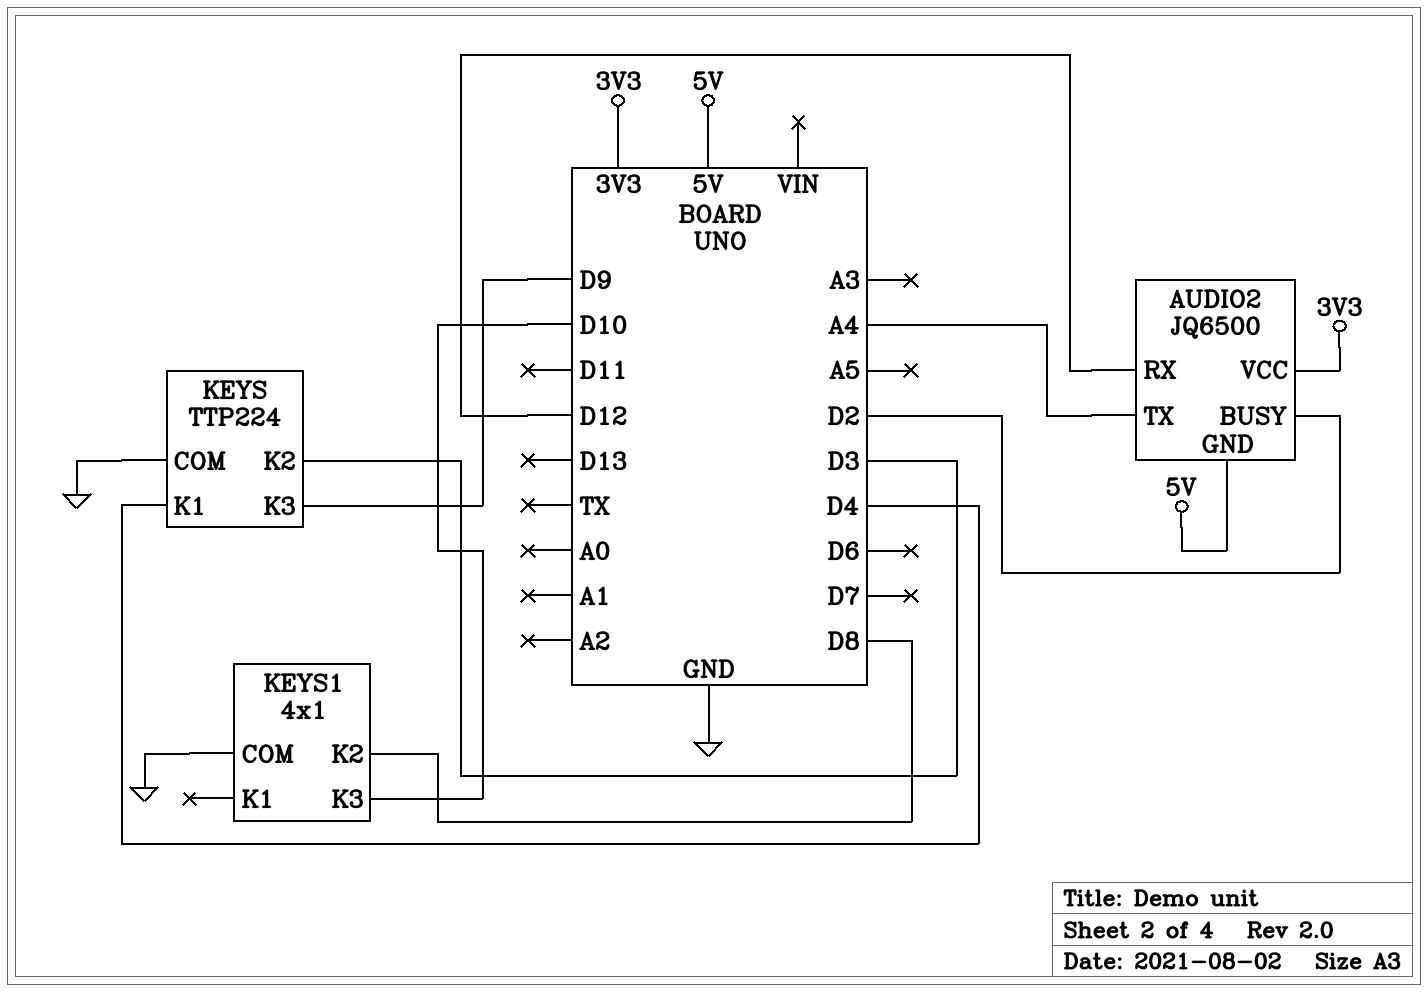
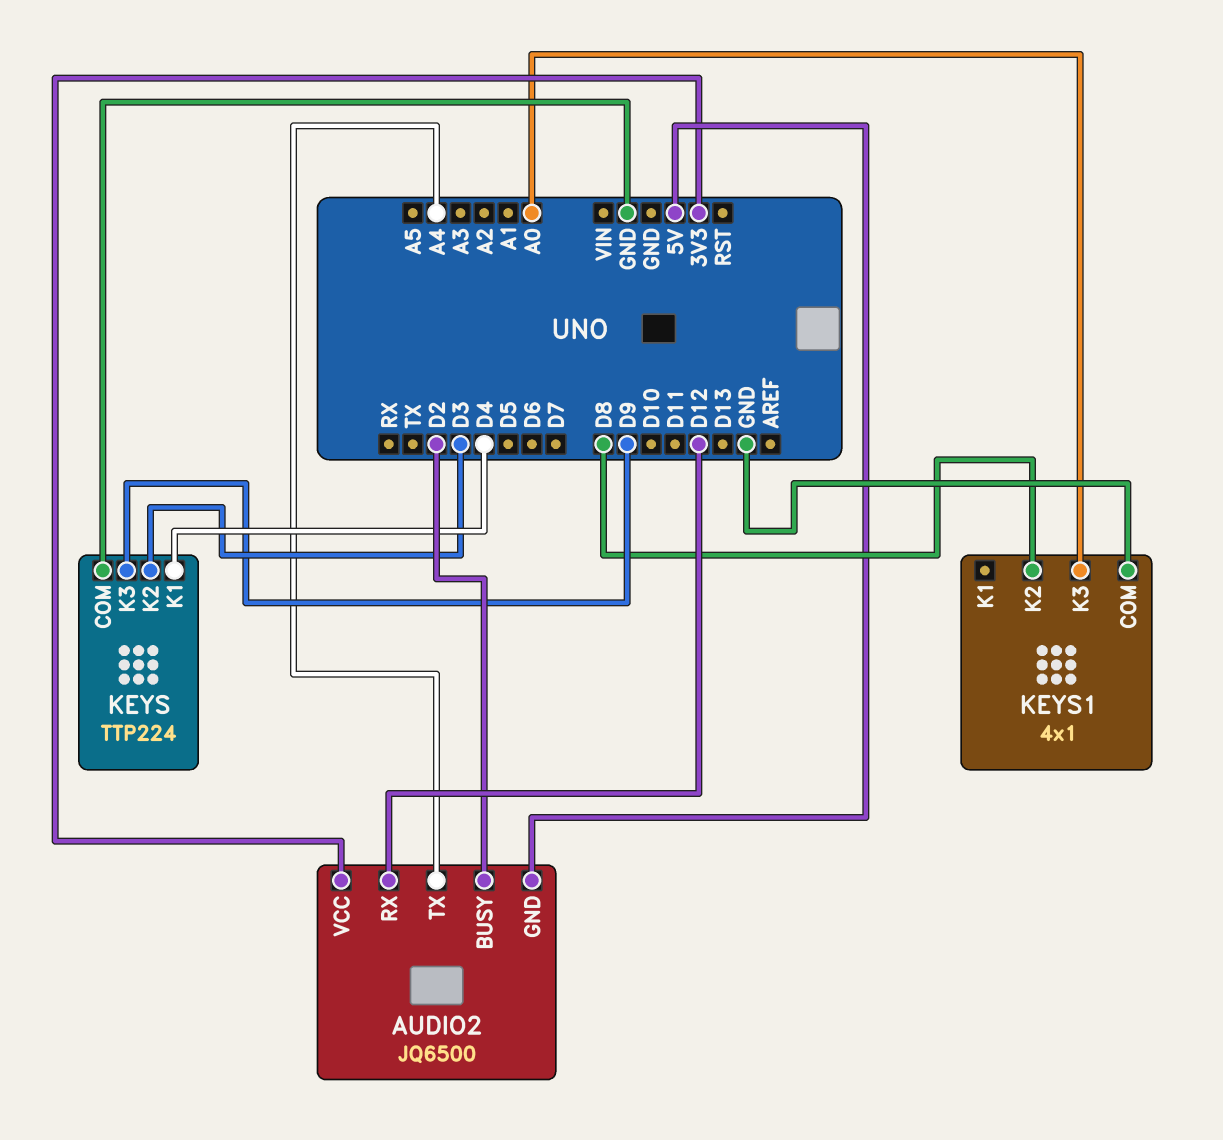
KEYS1 pin K3: D10 -> A0

